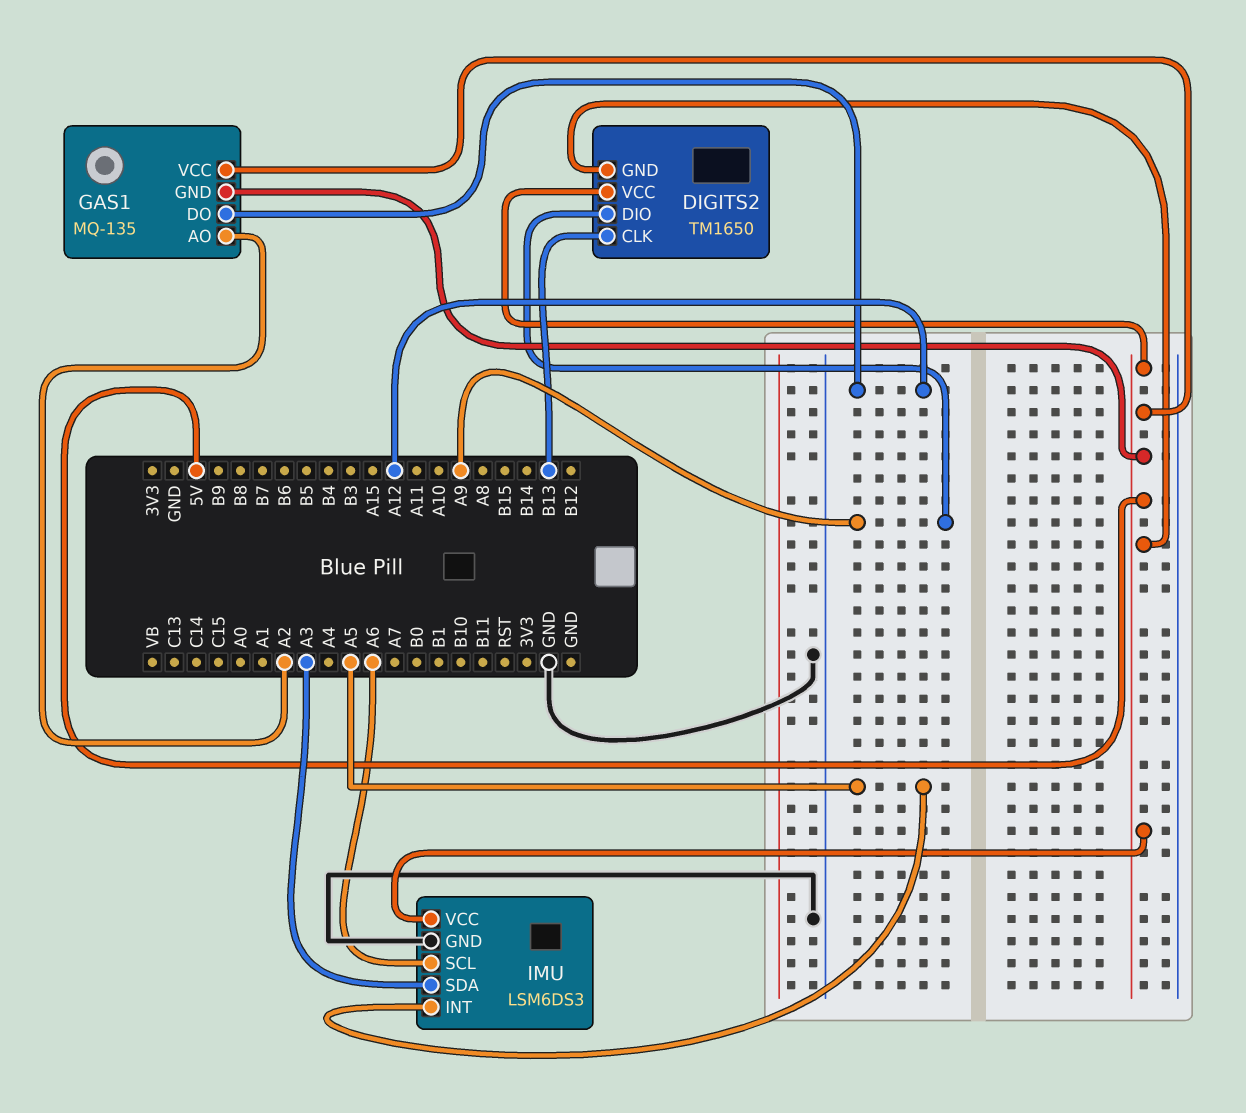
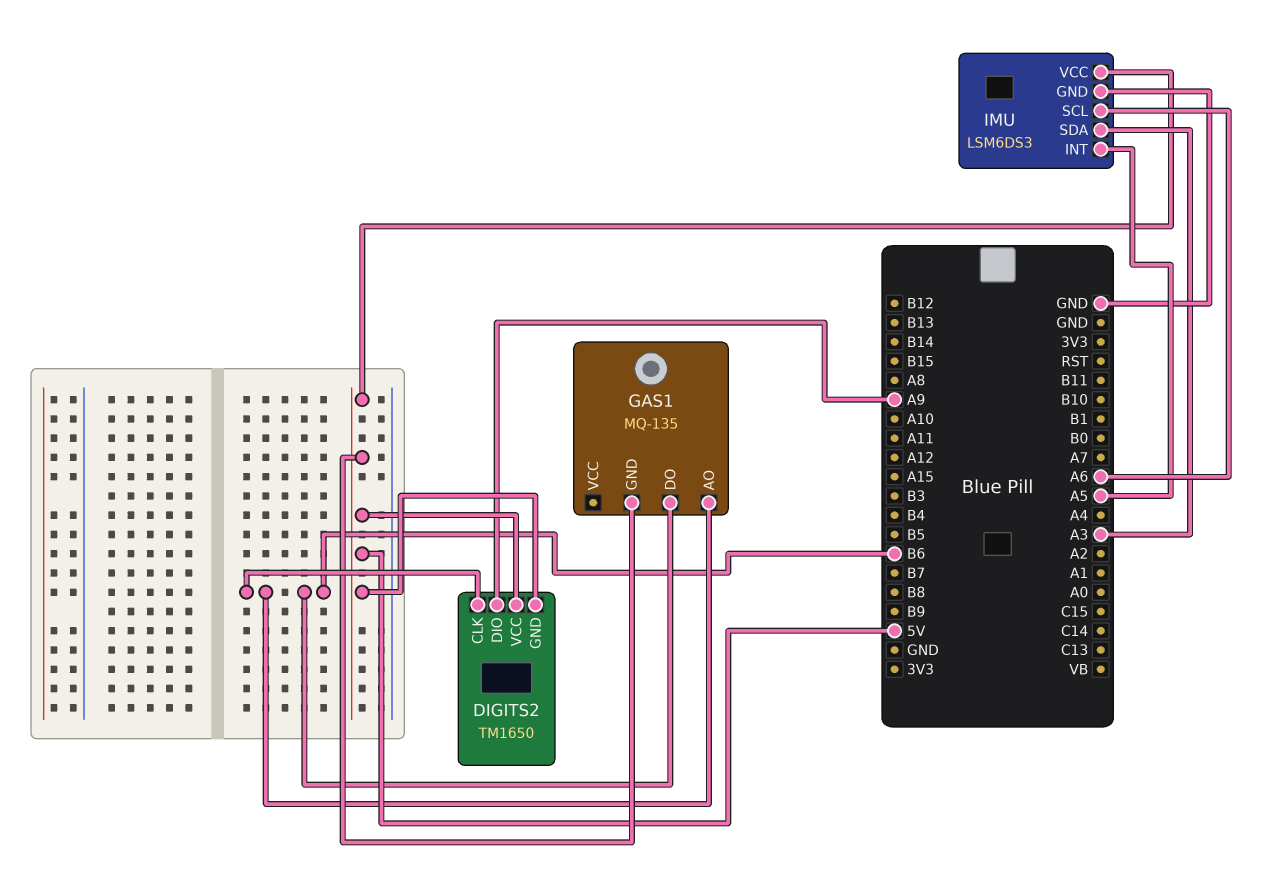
DIGITS2 pin CLK: B13 -> B6
GAS1 pin AO: A2 -> B6
GAS1 pin DO: A12 -> B6
GAS1 pin VCC: 5V -> none

